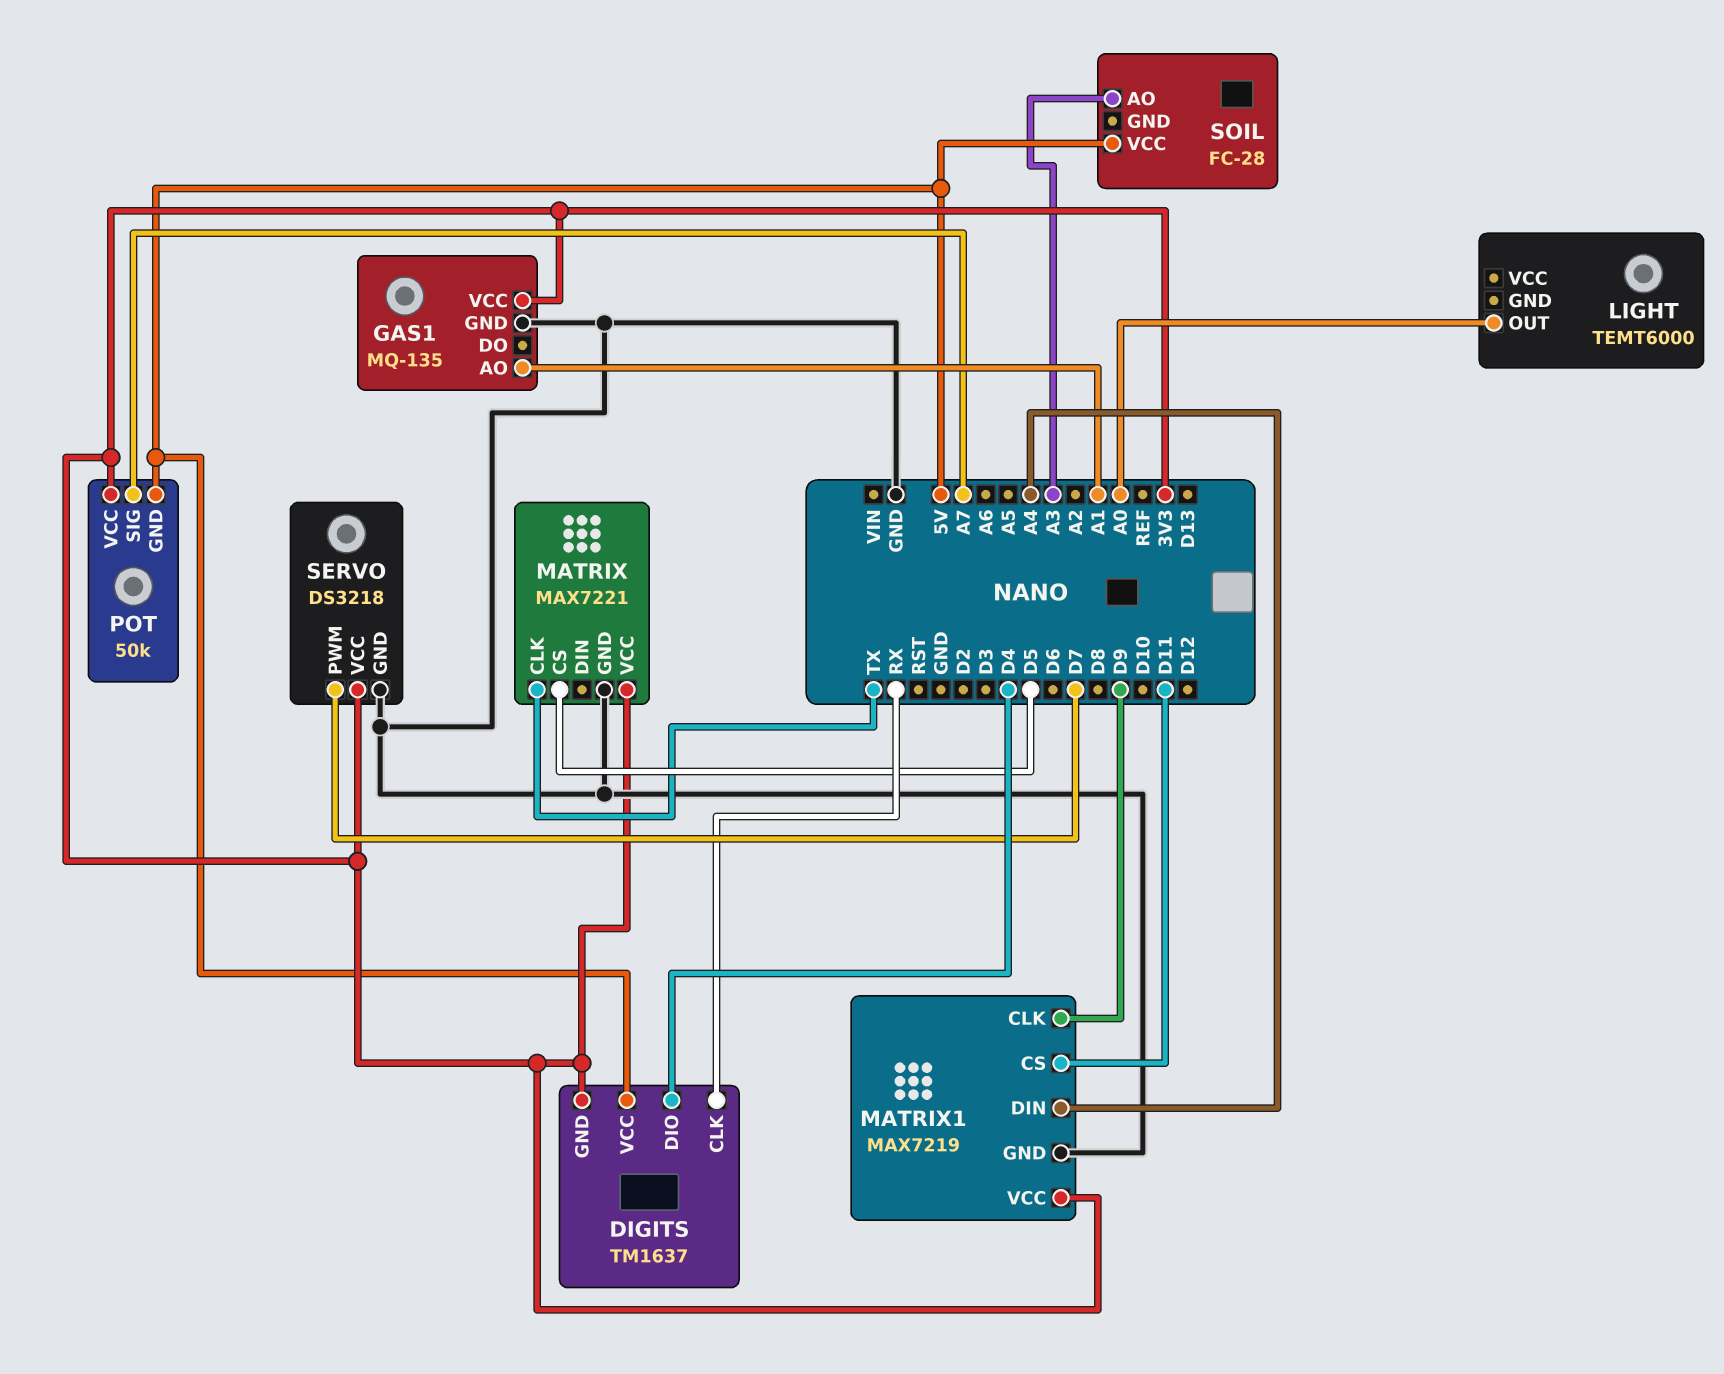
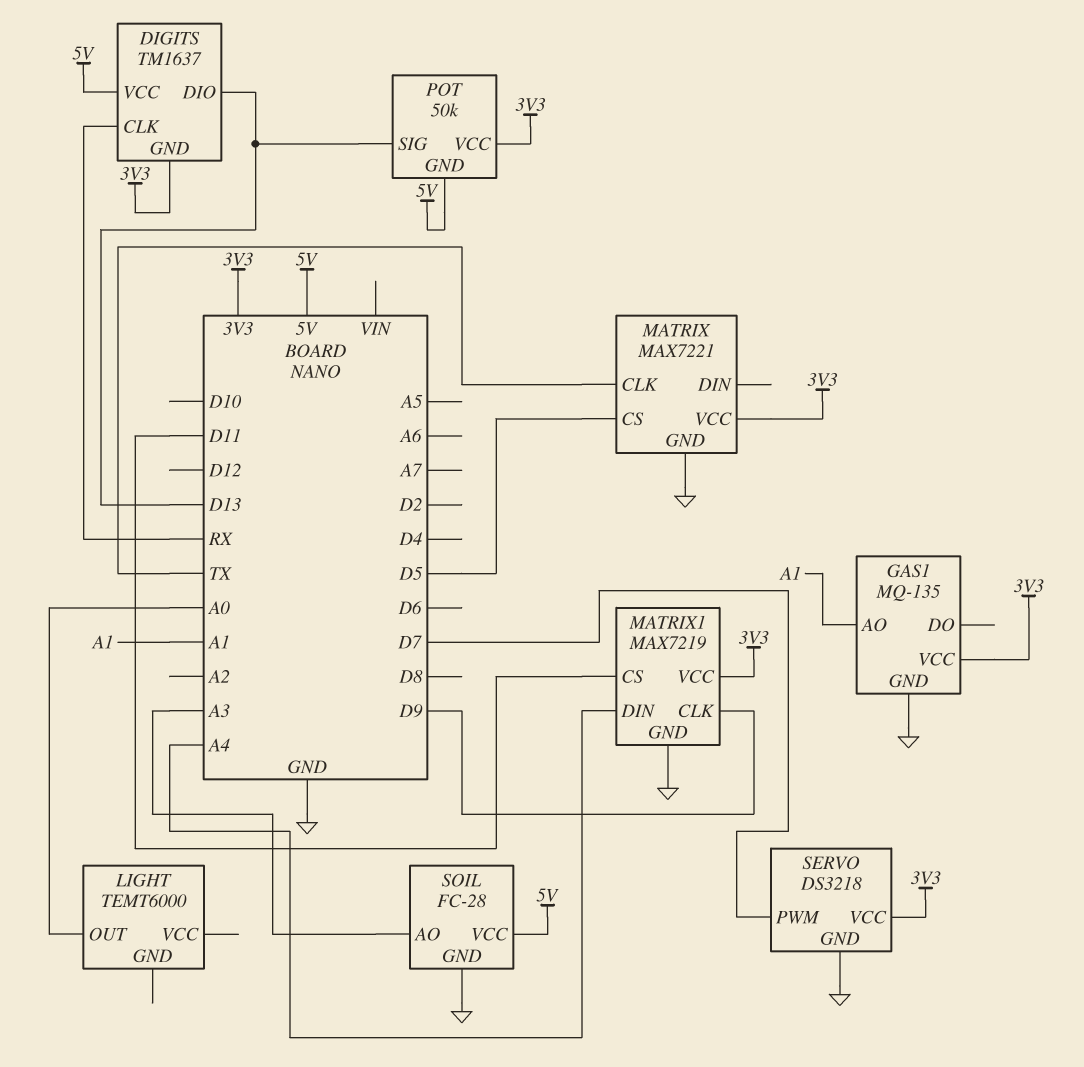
DIGITS pin DIO: D4 -> D13
POT pin SIG: A7 -> D13
SOIL pin GND: none -> GND

